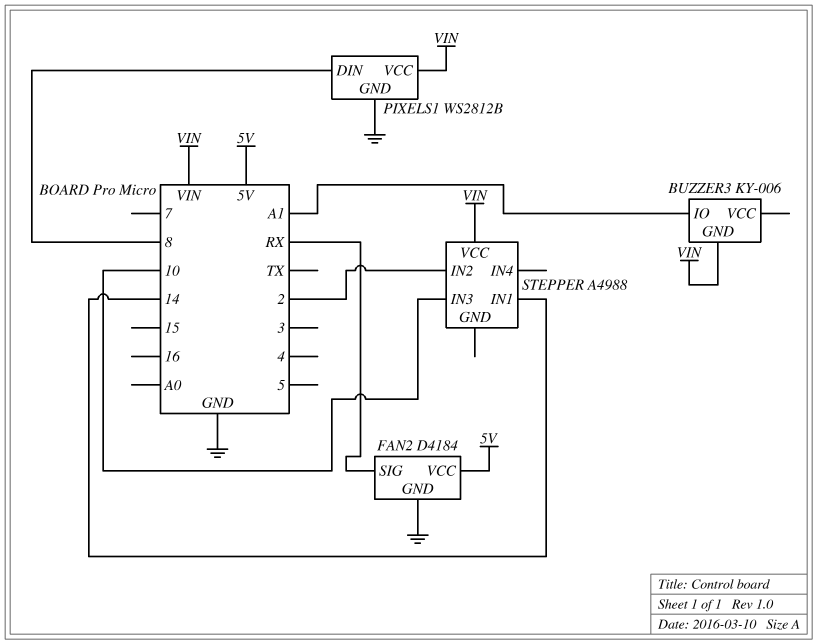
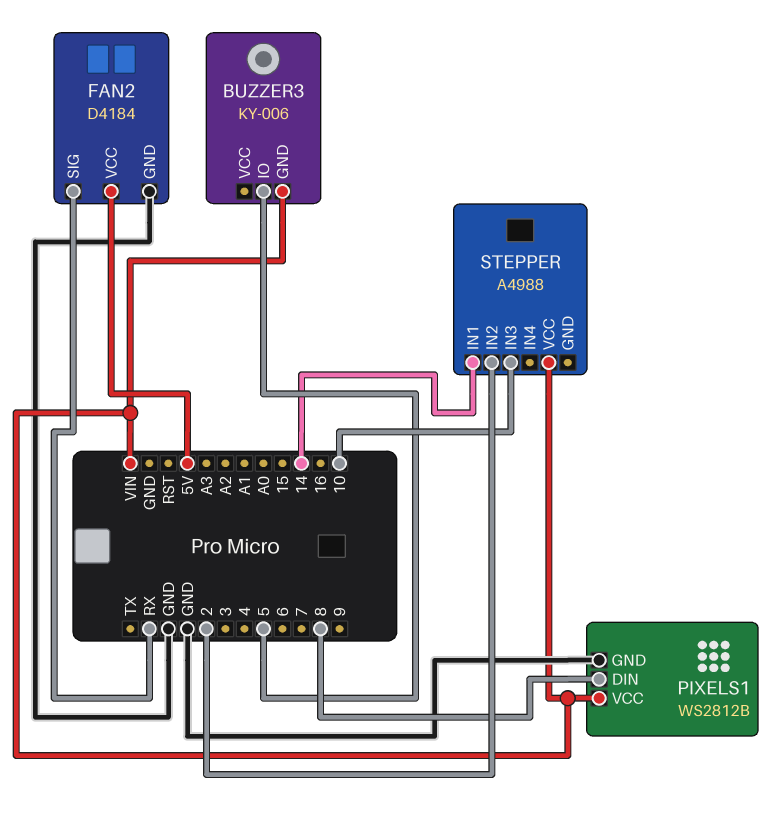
BUZZER3 pin IO: A1 -> 5

